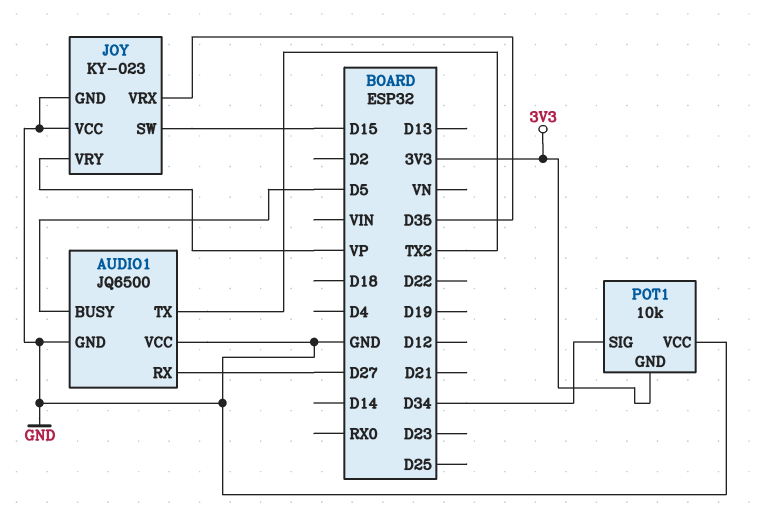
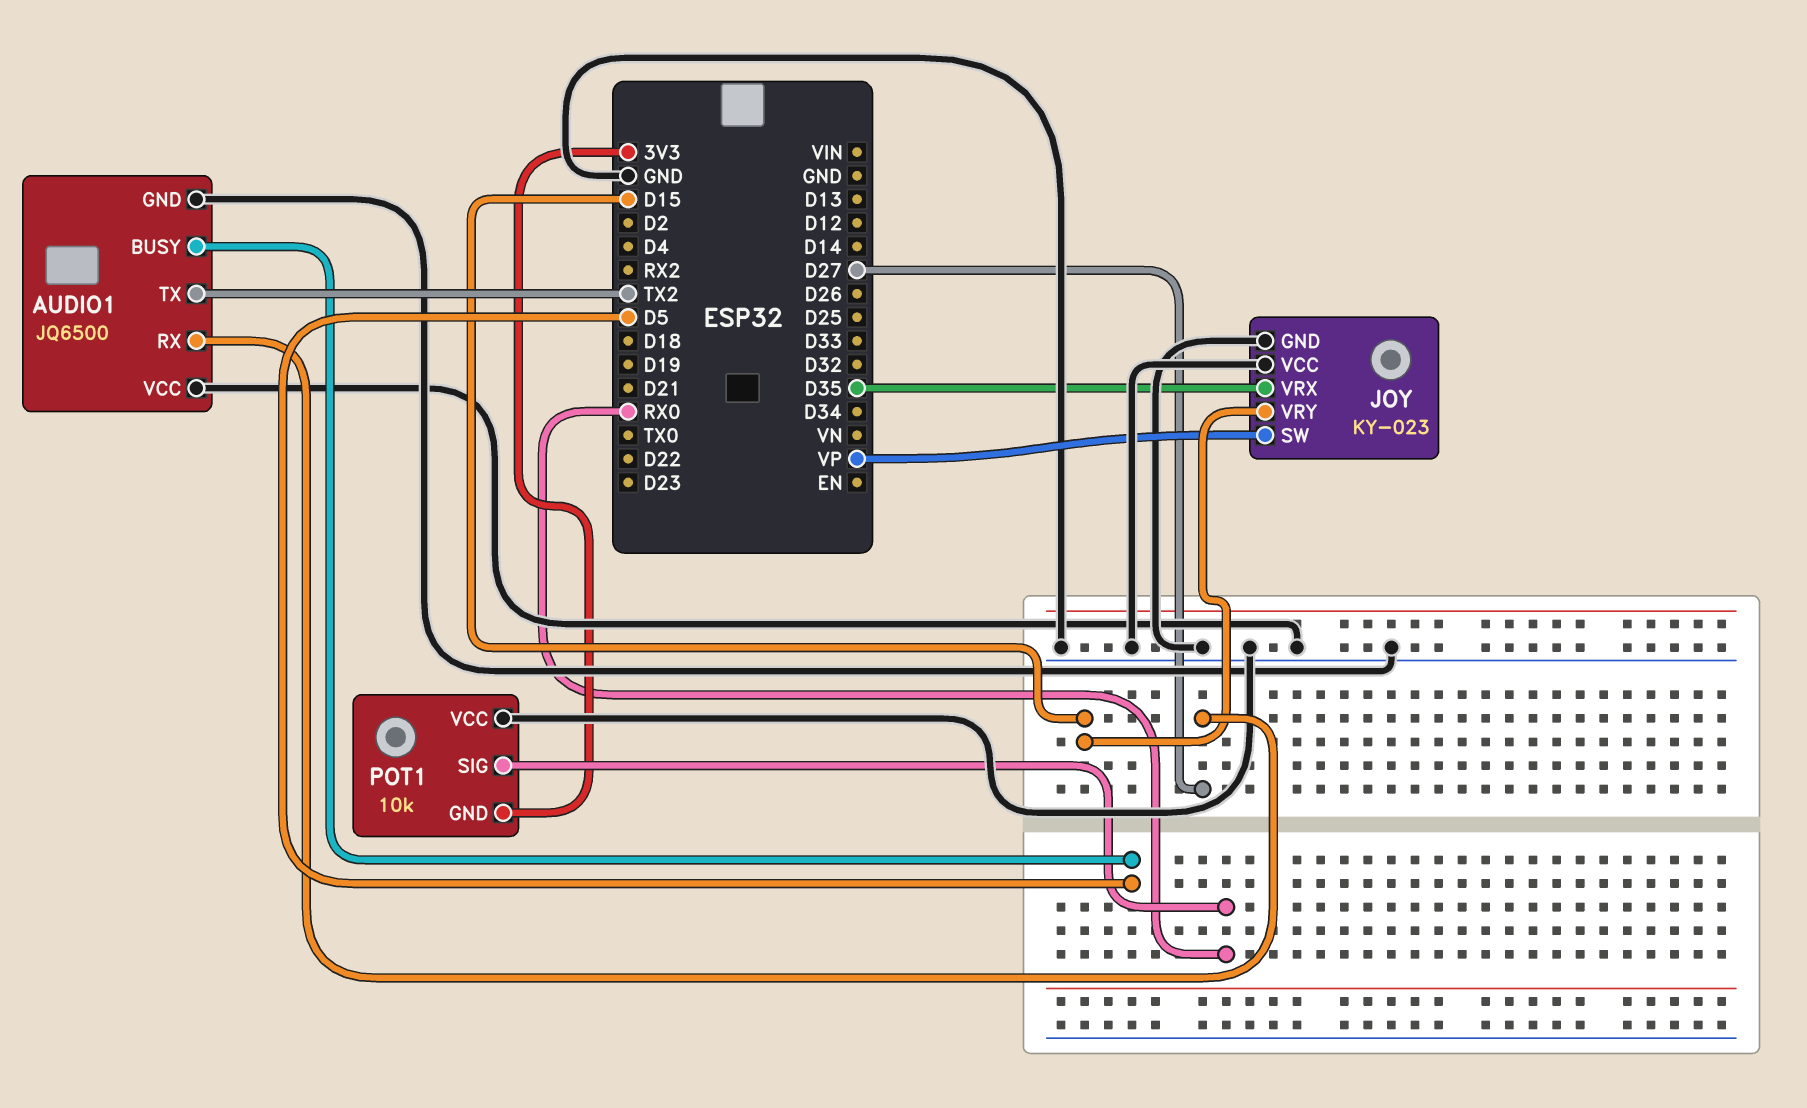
JOY pin SW: D15 -> VP
JOY pin VRY: VP -> D15
POT1 pin SIG: D34 -> RX0

